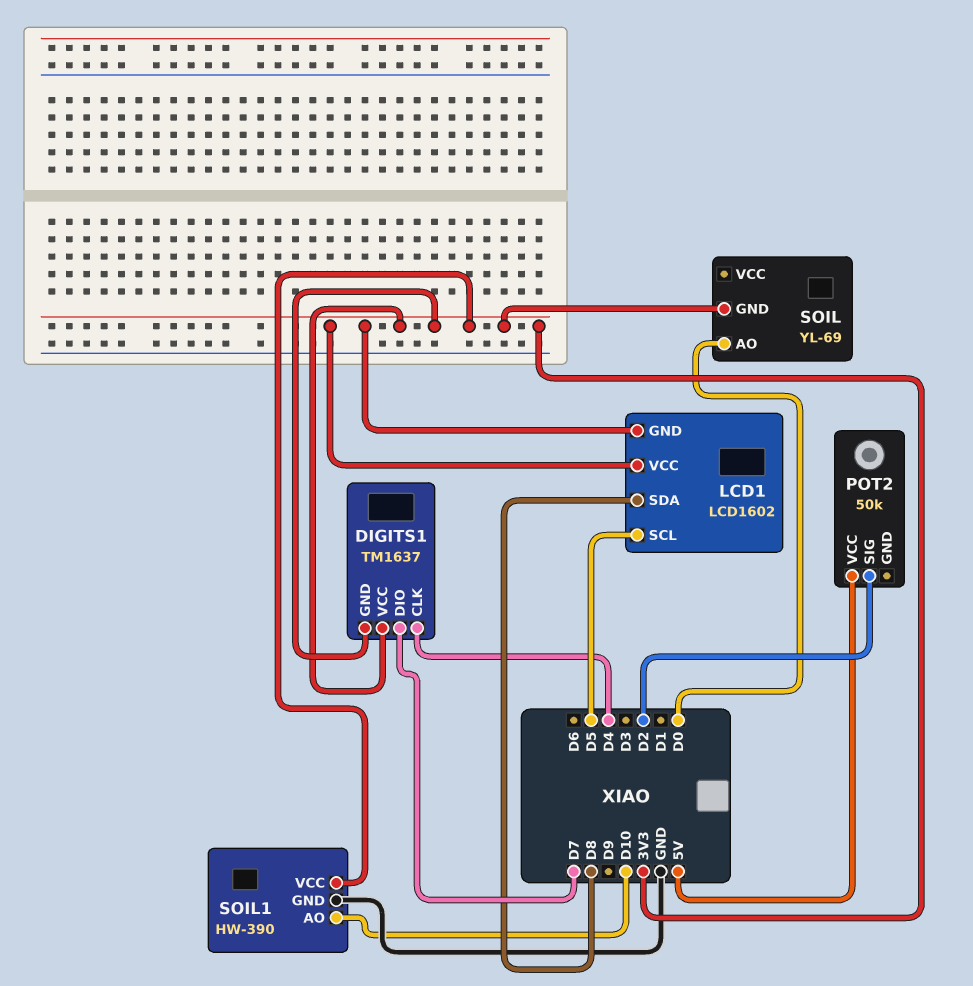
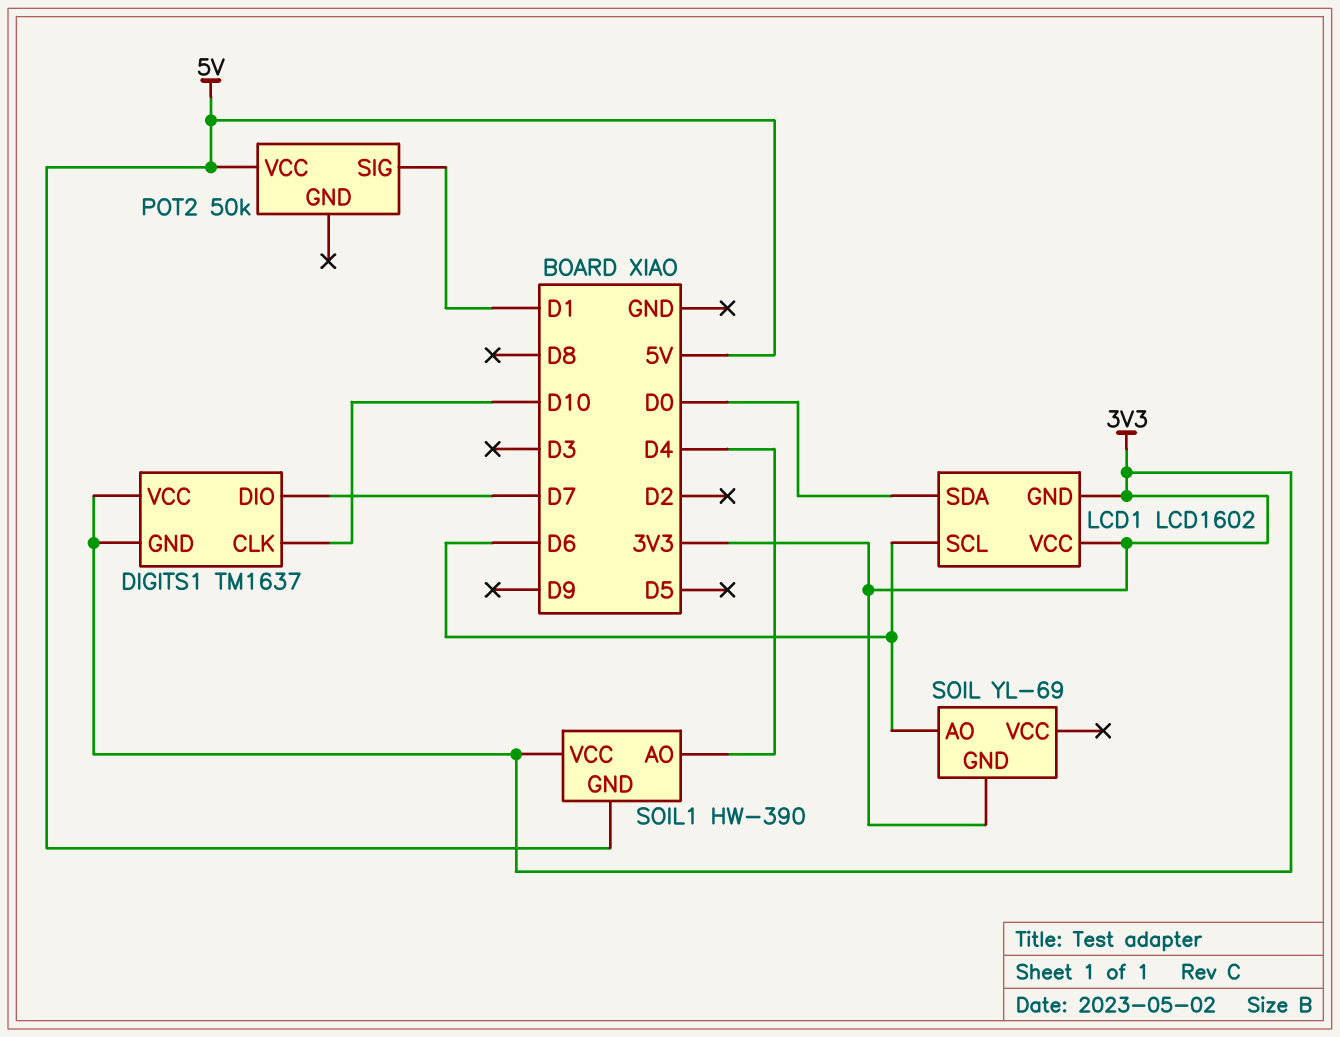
DIGITS1 pin CLK: D4 -> D10
LCD1 pin SCL: D5 -> D6
LCD1 pin SDA: D8 -> D0
POT2 pin SIG: D2 -> D1
SOIL pin AO: D0 -> D6
SOIL1 pin AO: D10 -> D4
SOIL1 pin GND: GND -> 5V

